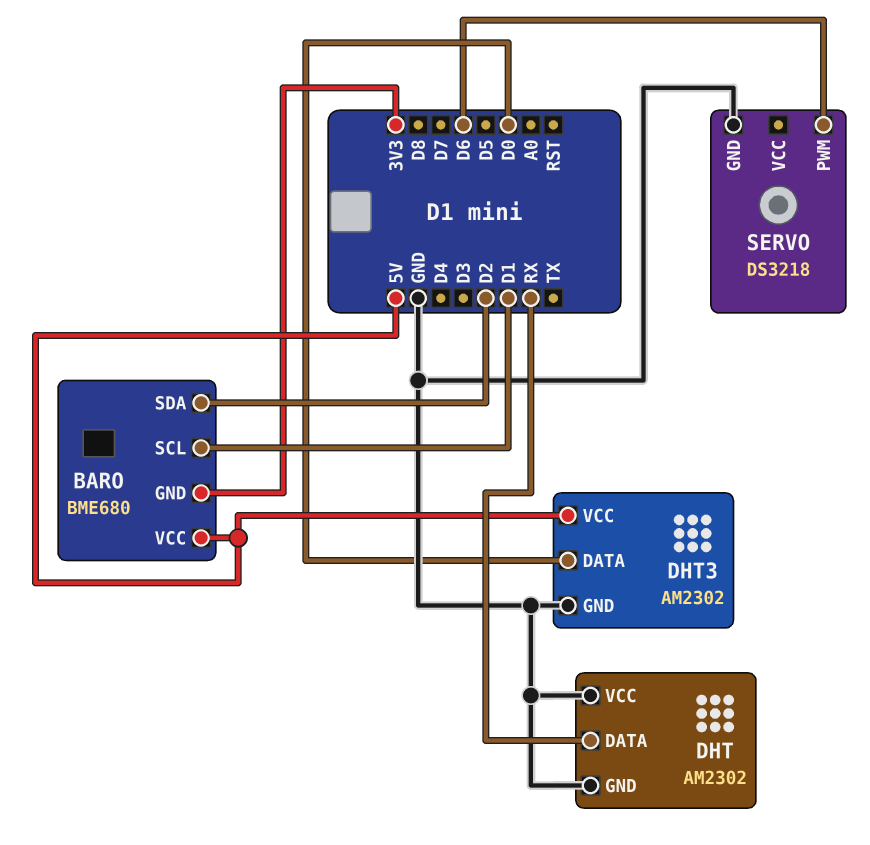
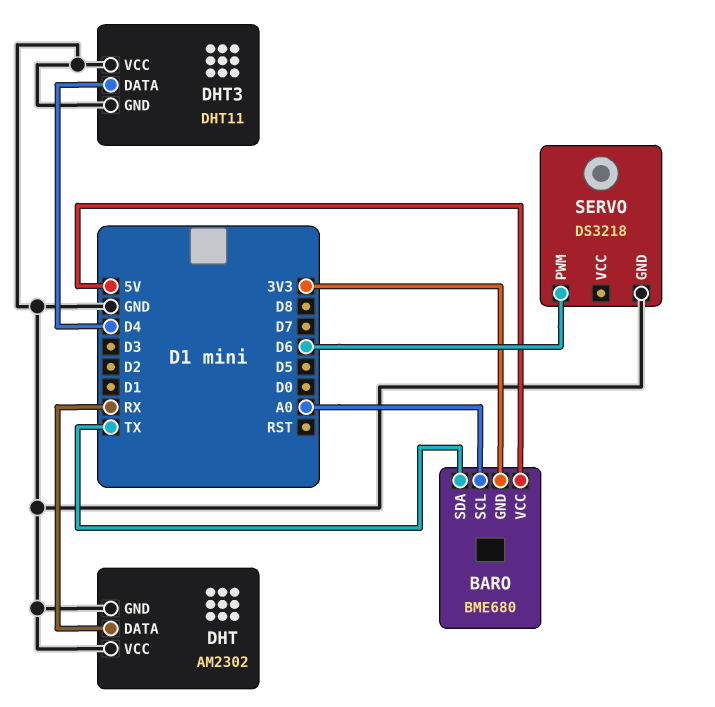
BARO pin SCL: D1 -> A0
BARO pin SDA: D2 -> TX
DHT3: AM2302 -> DHT11
DHT3 pin DATA: D0 -> D4
DHT3 pin VCC: 5V -> GND

